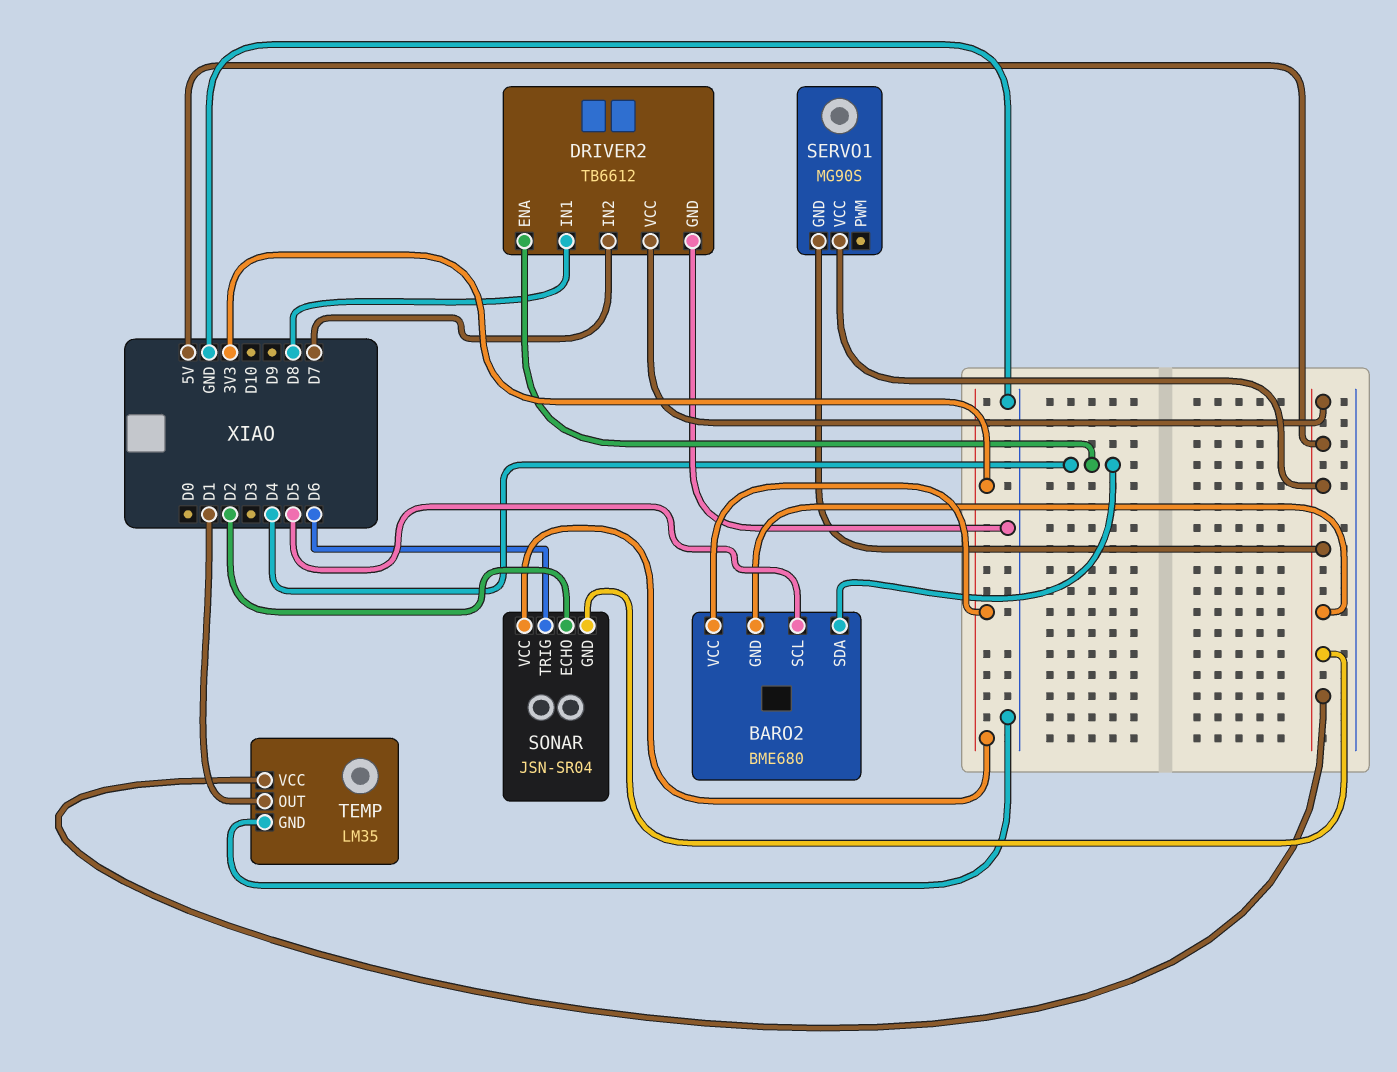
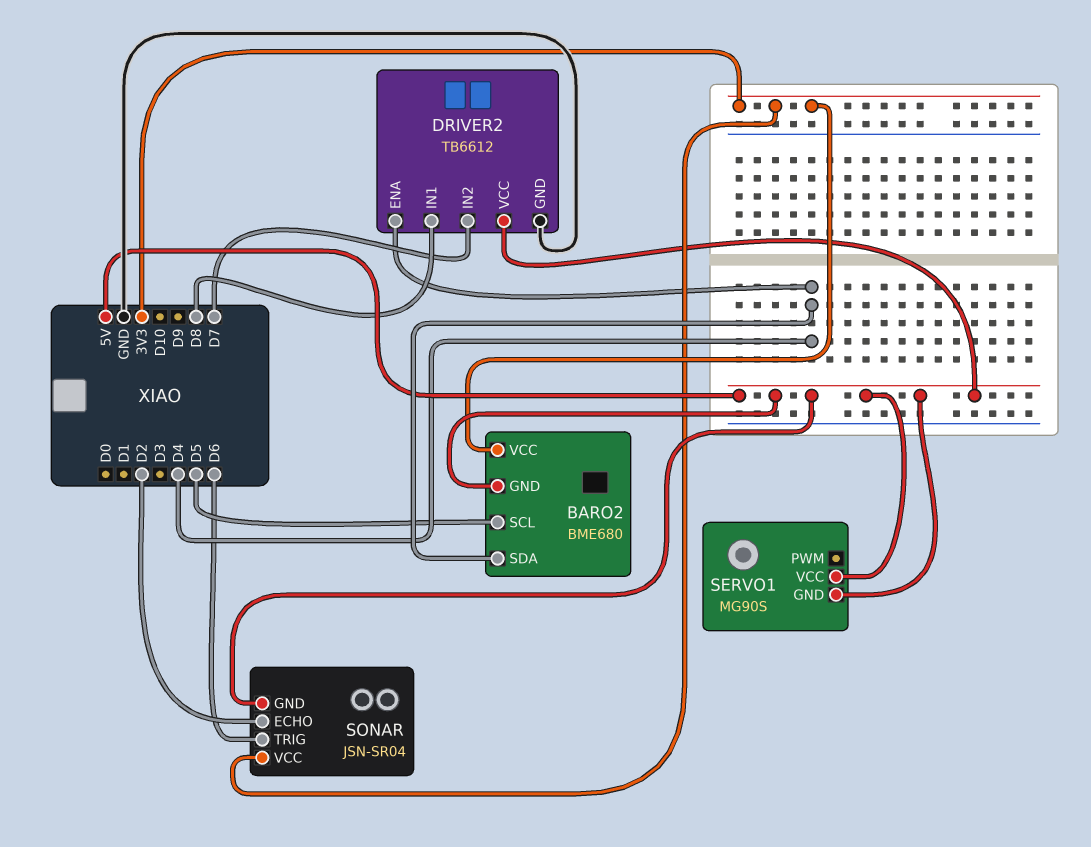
TEMP: LM35 -> none
TEMP pin GND: GND -> none
TEMP pin OUT: D1 -> none
TEMP pin VCC: 5V -> none

